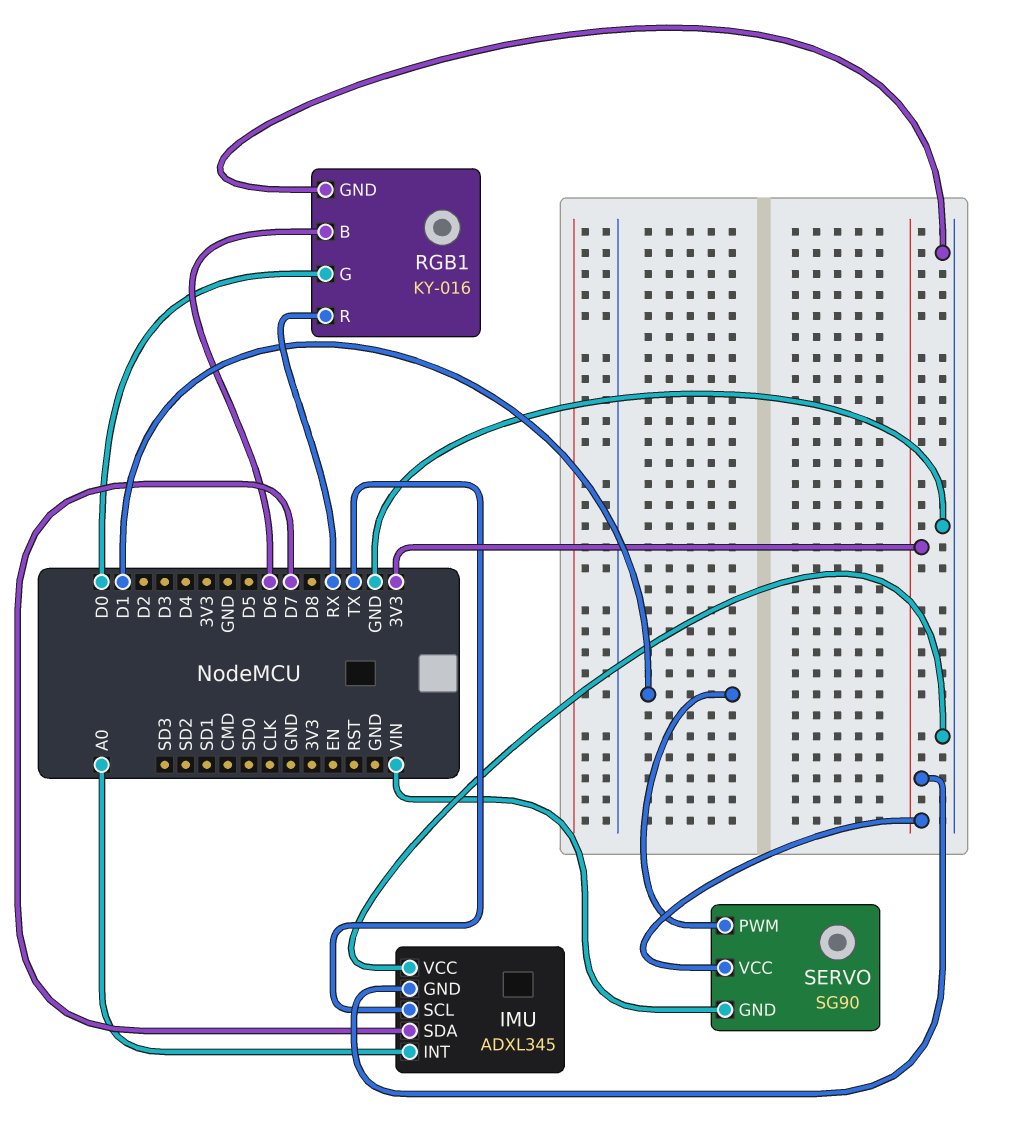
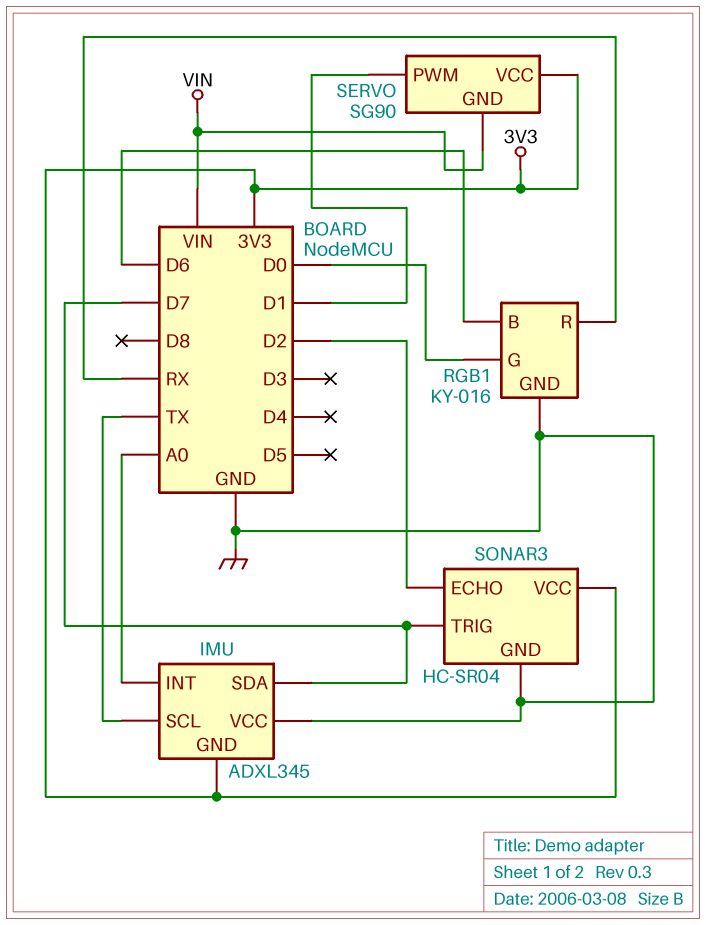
SONAR3: none -> HC-SR04
SONAR3 pin ECHO: none -> D2
SONAR3 pin GND: none -> GND
SONAR3 pin TRIG: none -> D7
SONAR3 pin VCC: none -> 3V3

